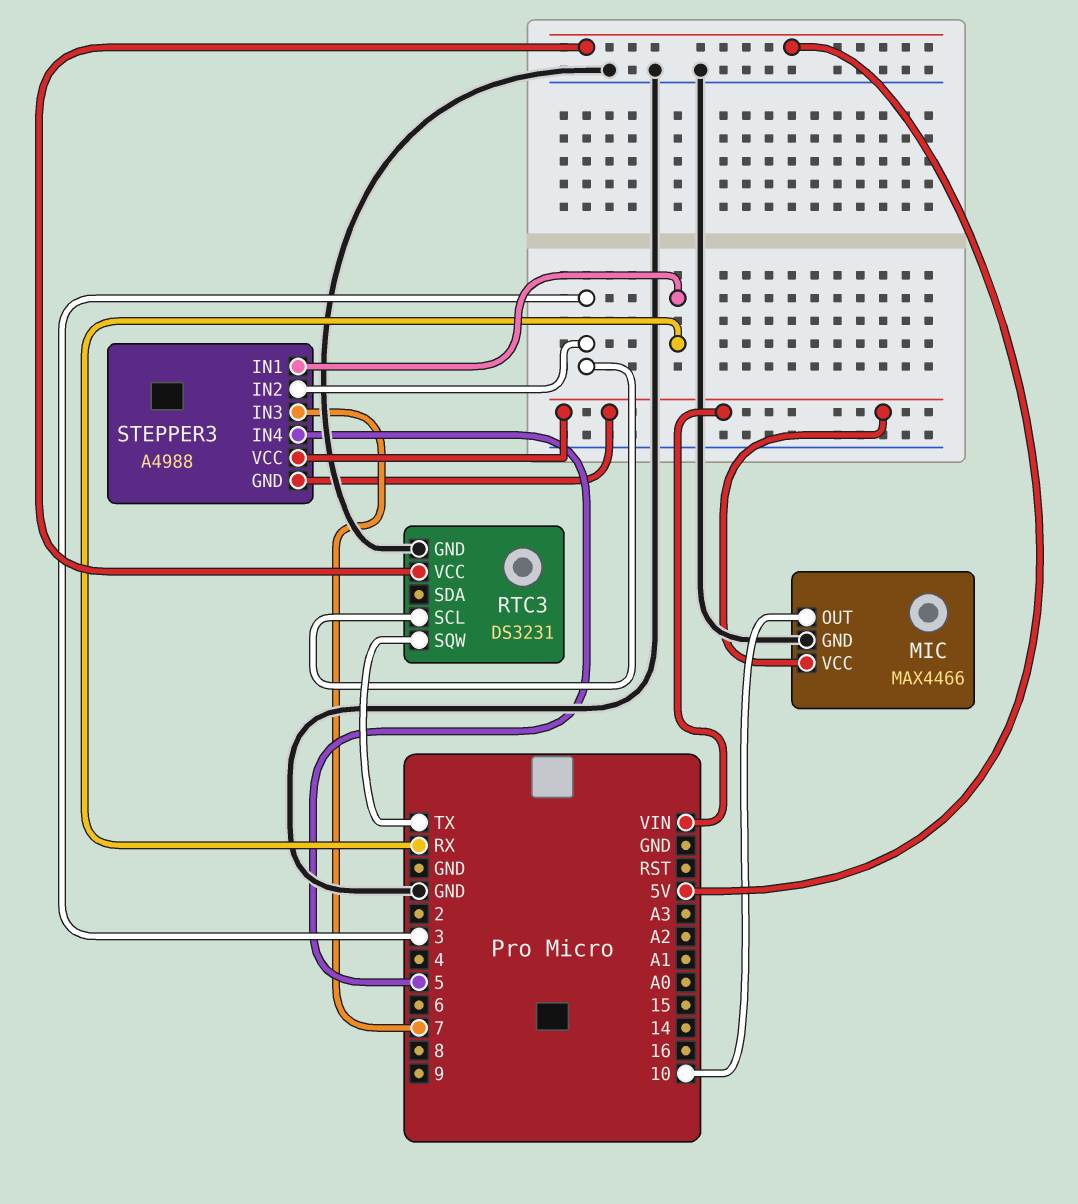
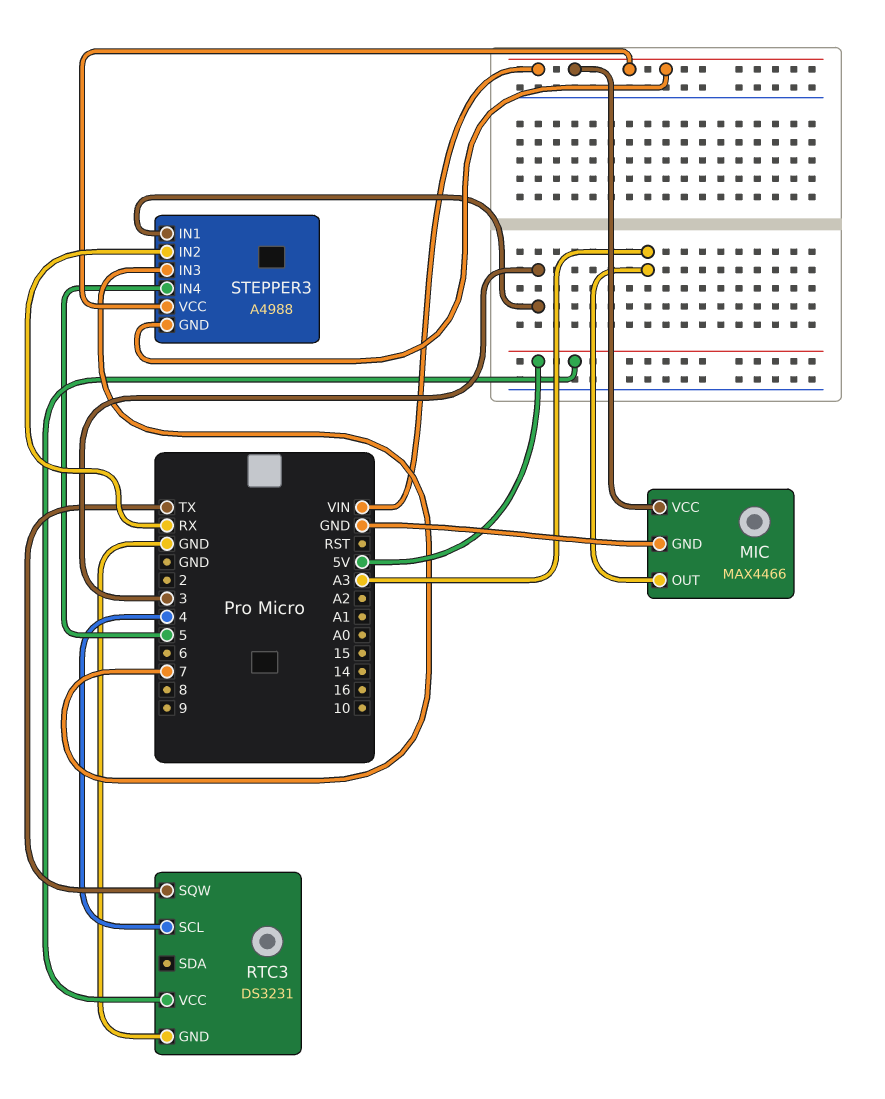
MIC pin OUT: 10 -> A3
RTC3 pin SCL: 3 -> 4
STEPPER3 pin IN1: RX -> 3
STEPPER3 pin IN2: 3 -> RX

